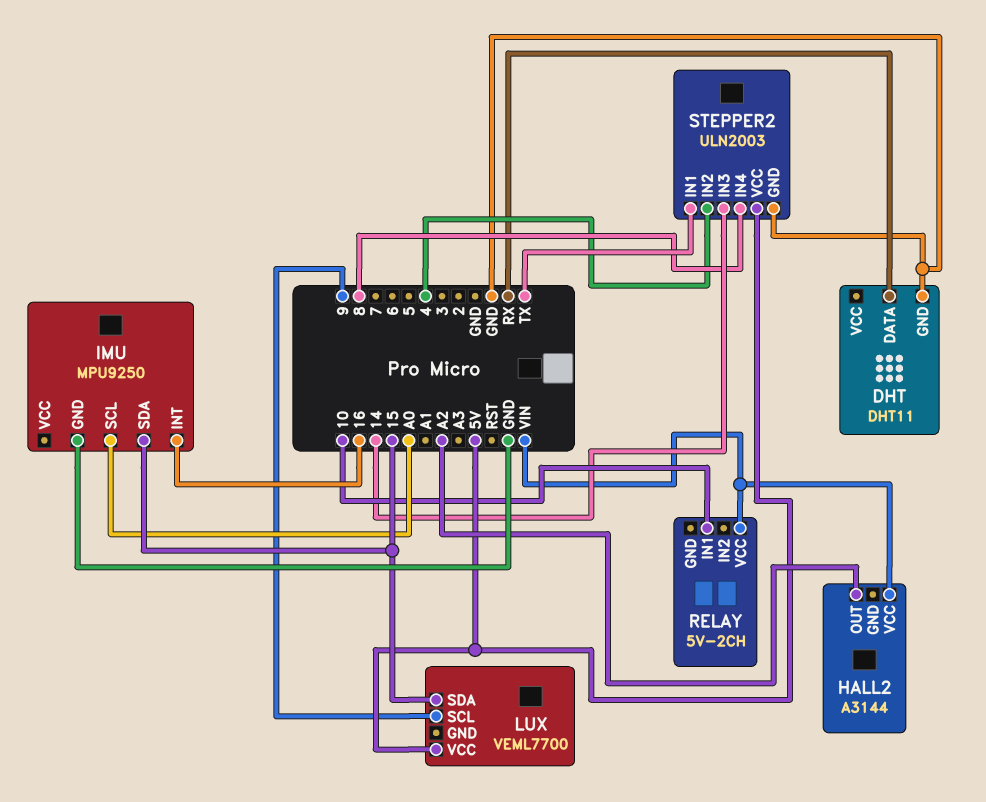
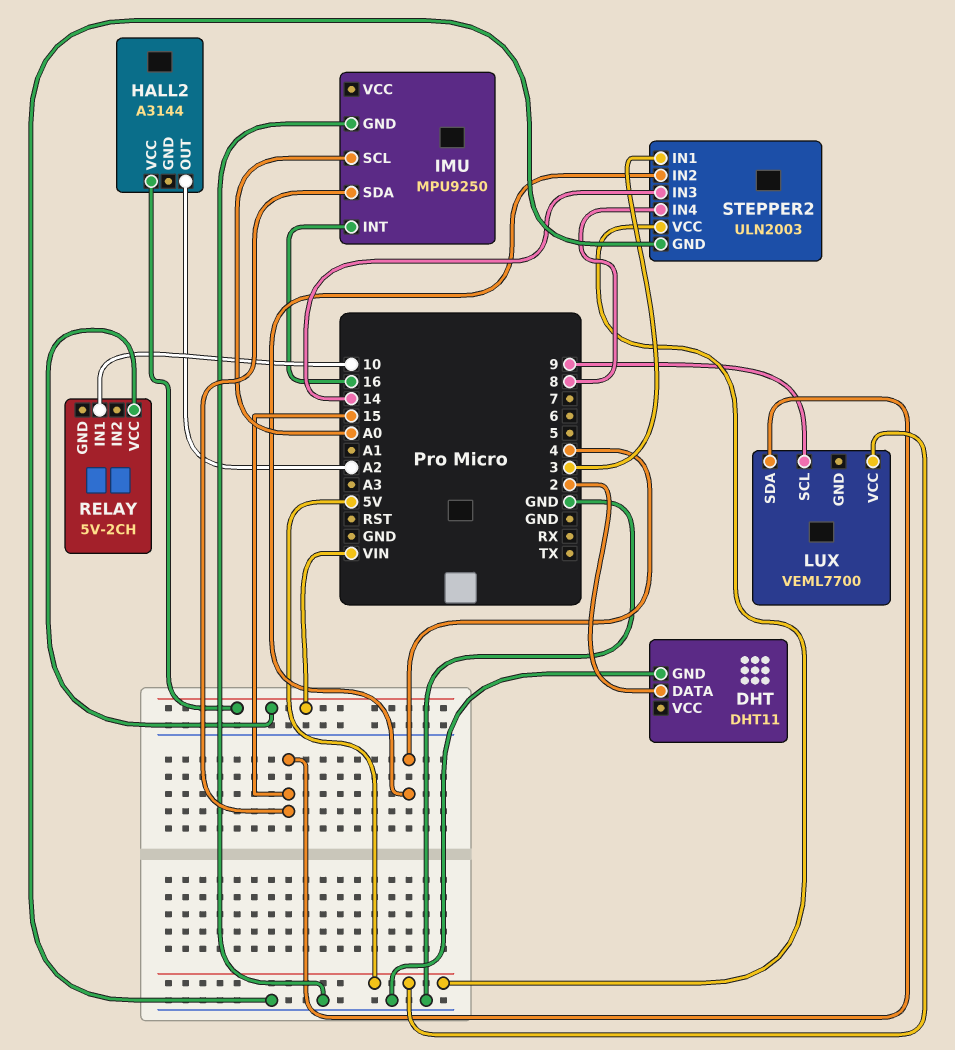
DHT pin DATA: RX -> 2
STEPPER2 pin IN1: TX -> 3

